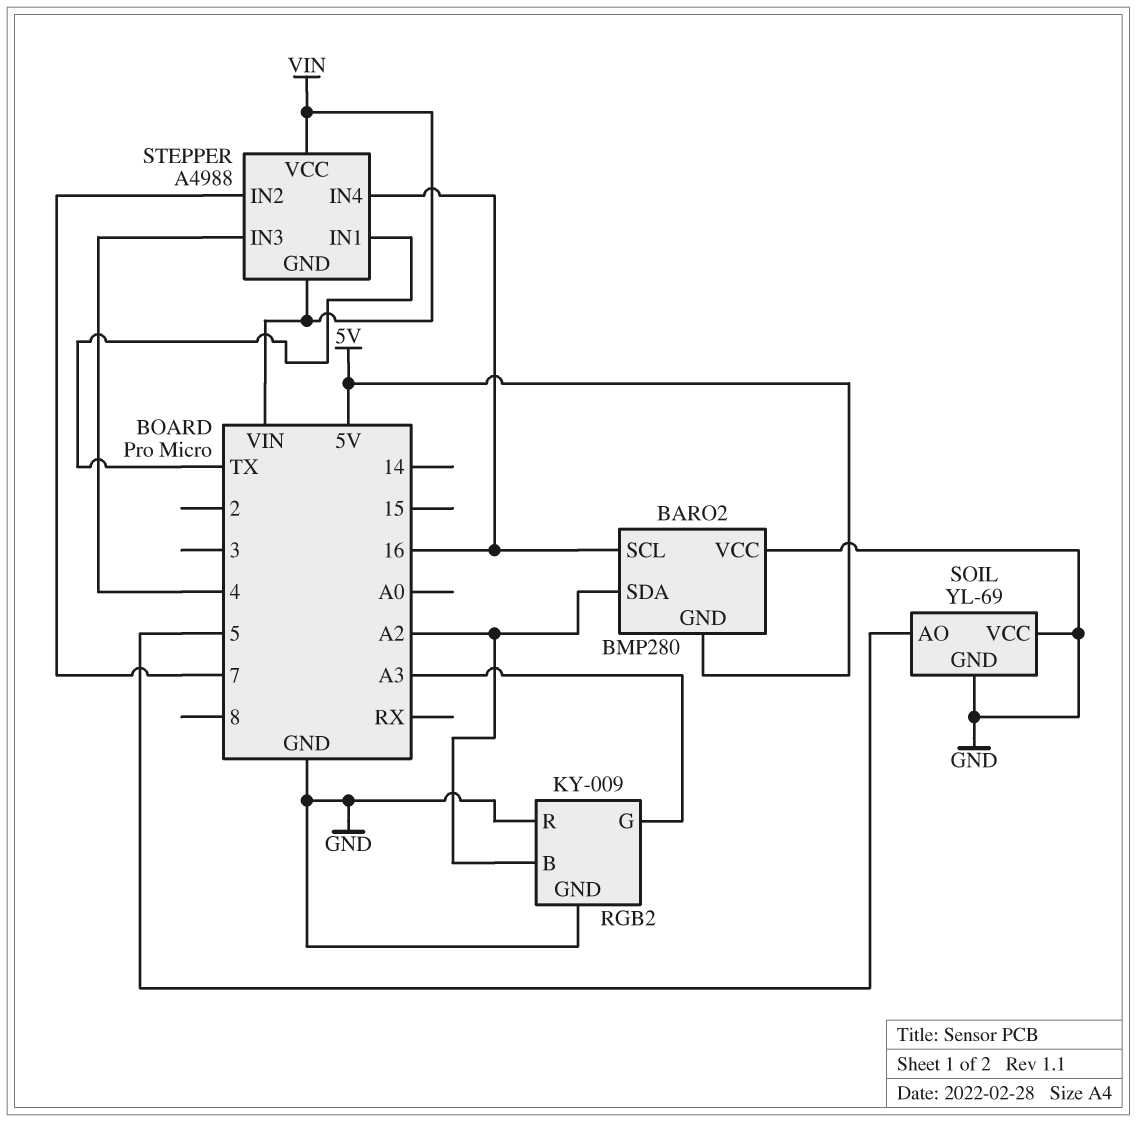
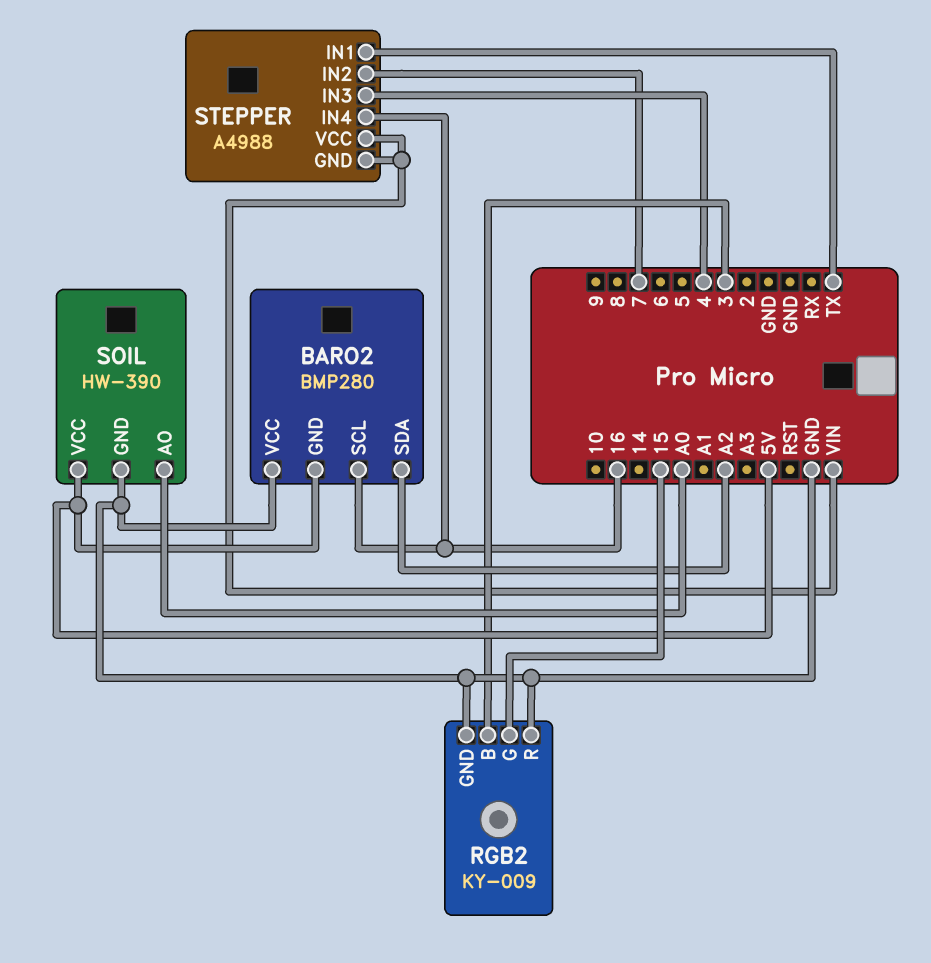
RGB2 pin B: A2 -> 3
RGB2 pin G: A3 -> 15
SOIL: YL-69 -> HW-390
SOIL pin AO: 5 -> A0
SOIL pin VCC: GND -> 5V

